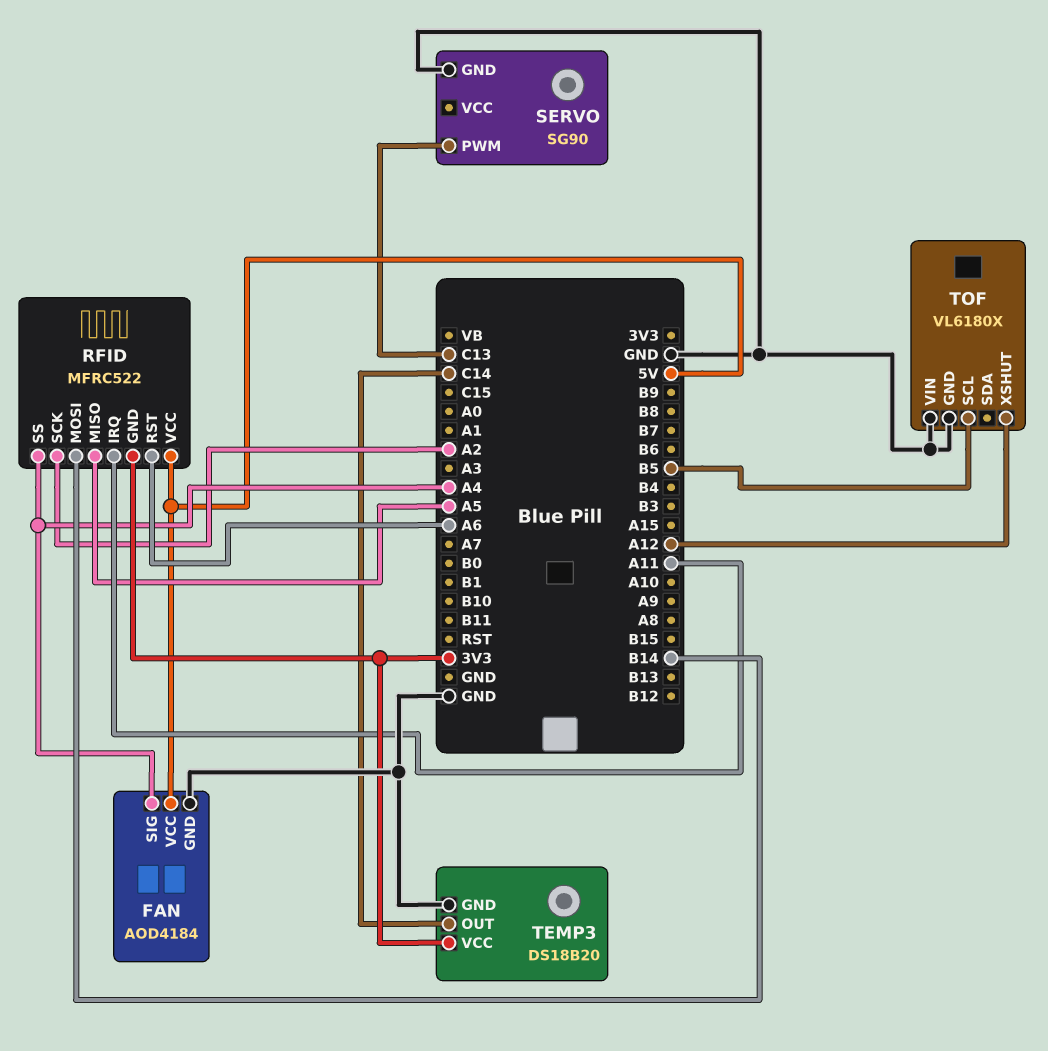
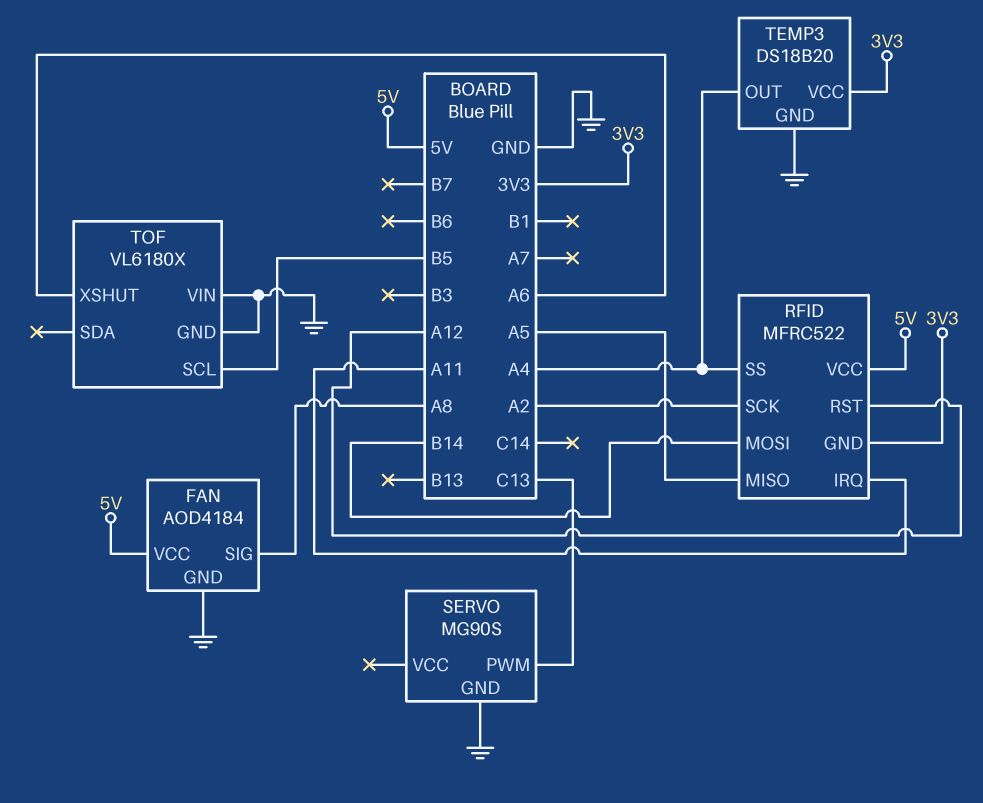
FAN pin SIG: A4 -> A8
RFID pin RST: A6 -> A12
SERVO: SG90 -> MG90S
TEMP3 pin OUT: C14 -> A4
TOF pin XSHUT: A12 -> A6

